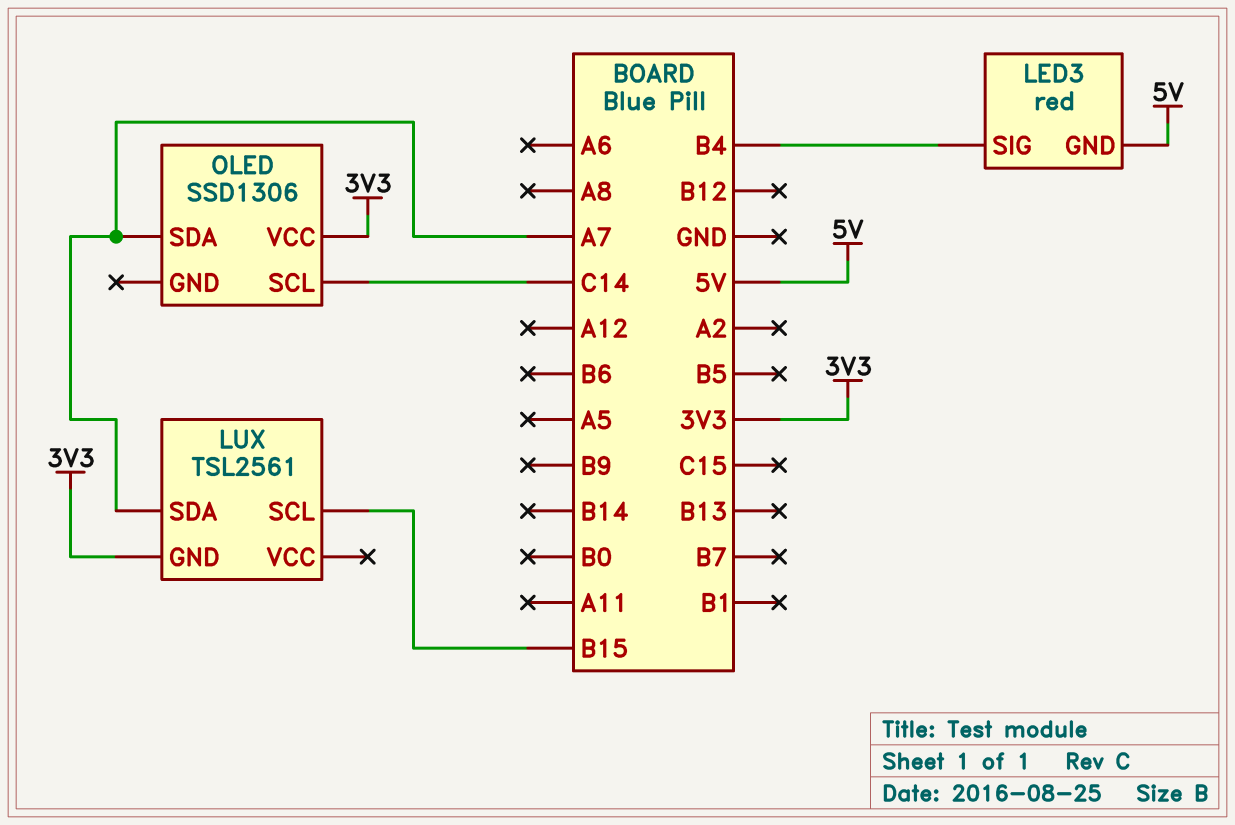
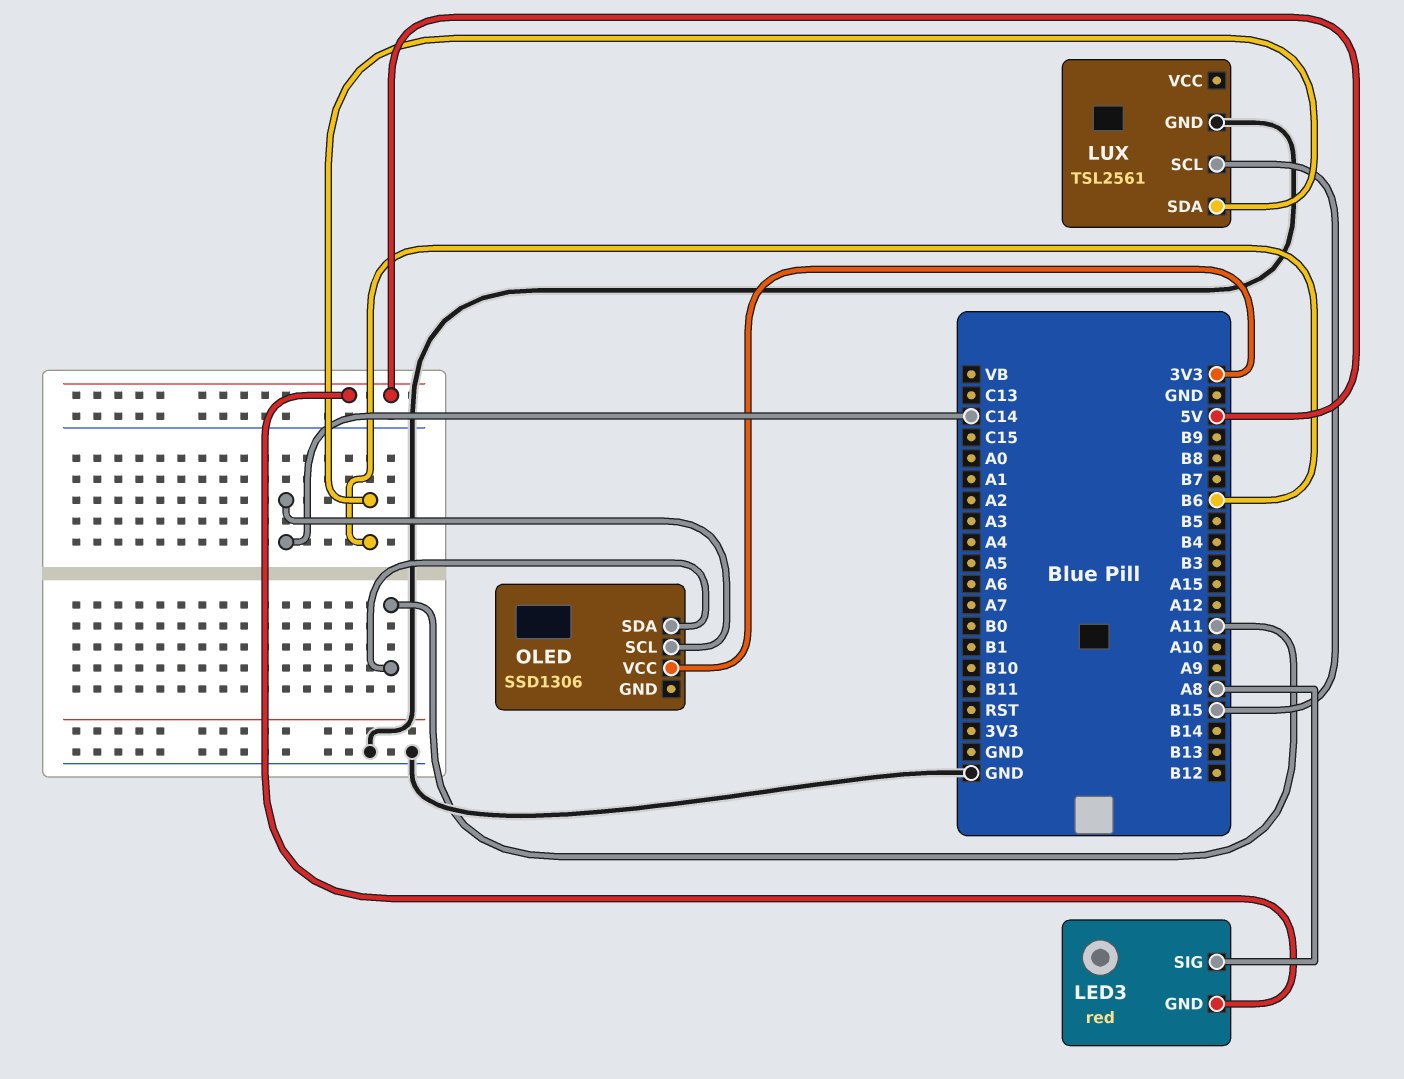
LED3 pin SIG: B4 -> A8
LUX pin GND: 3V3 -> GND
LUX pin SDA: A7 -> B6
OLED pin SDA: A7 -> A11

